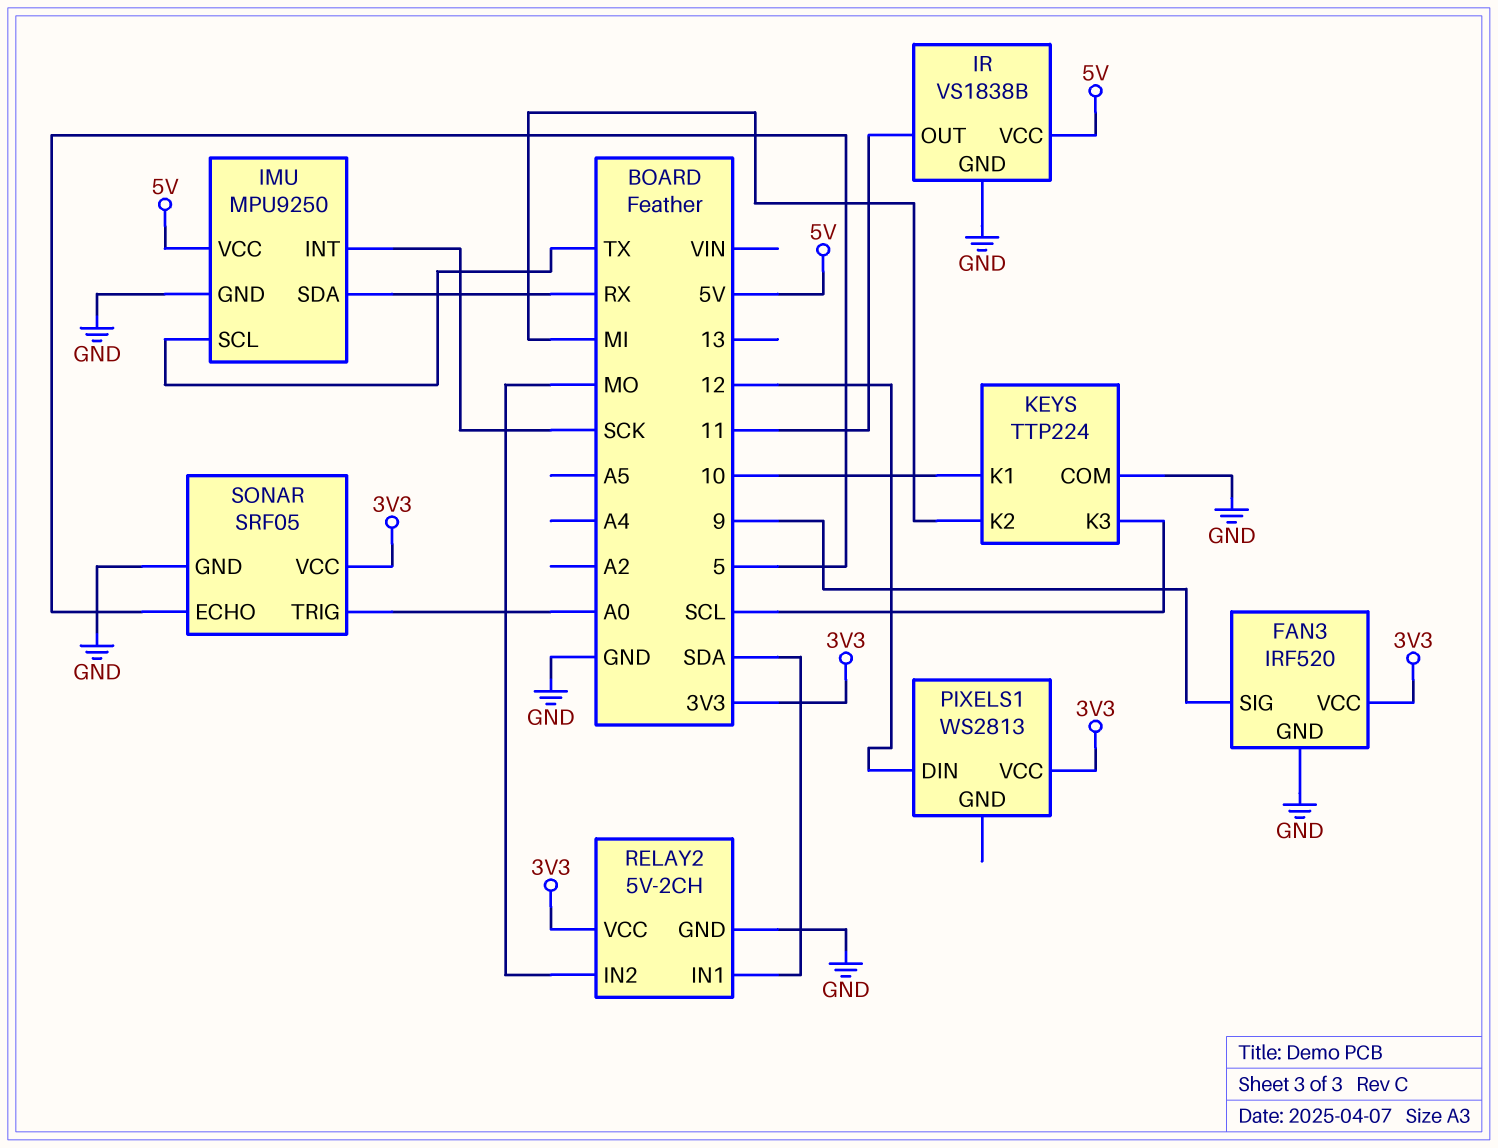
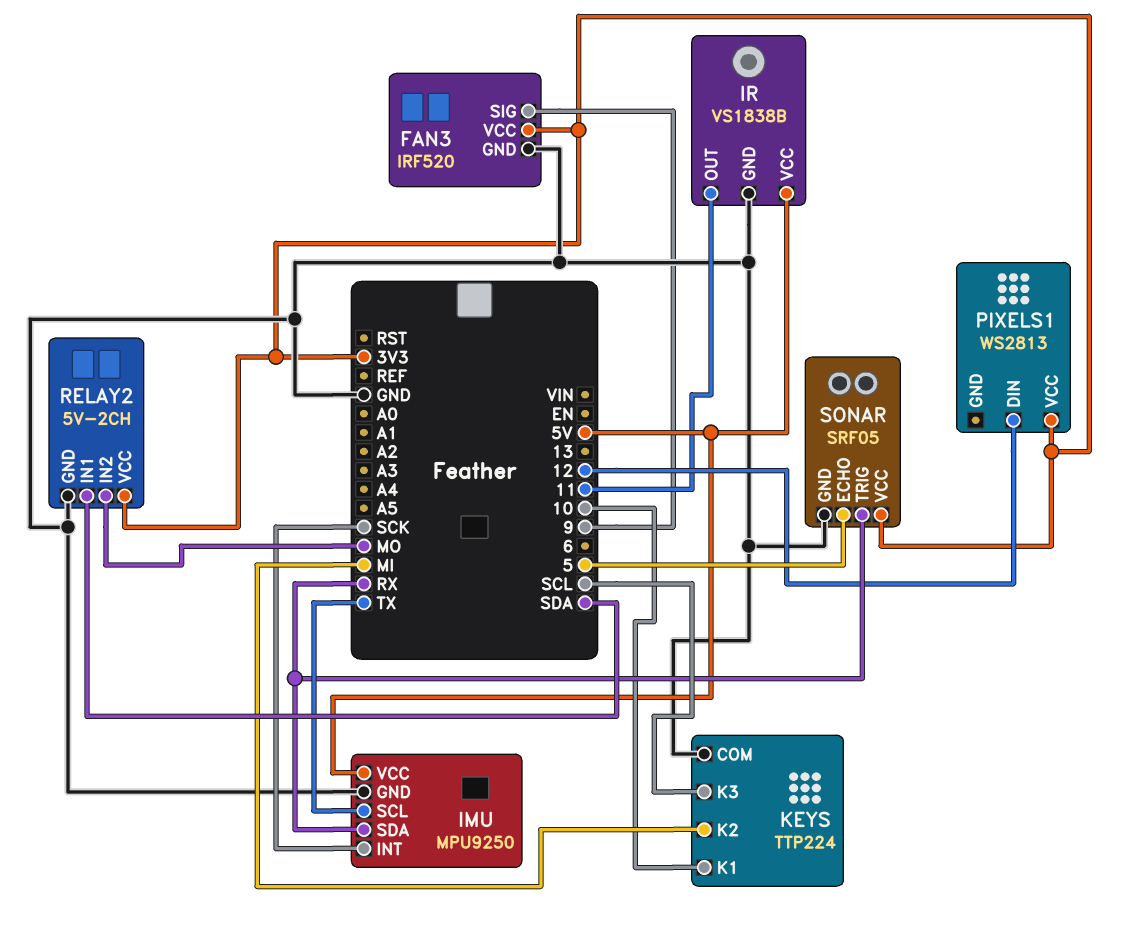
SONAR pin TRIG: A0 -> RX

